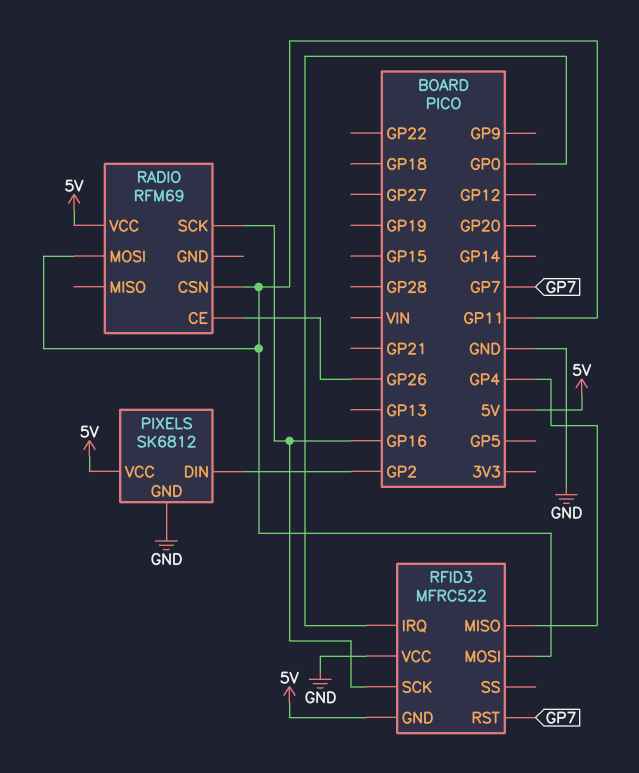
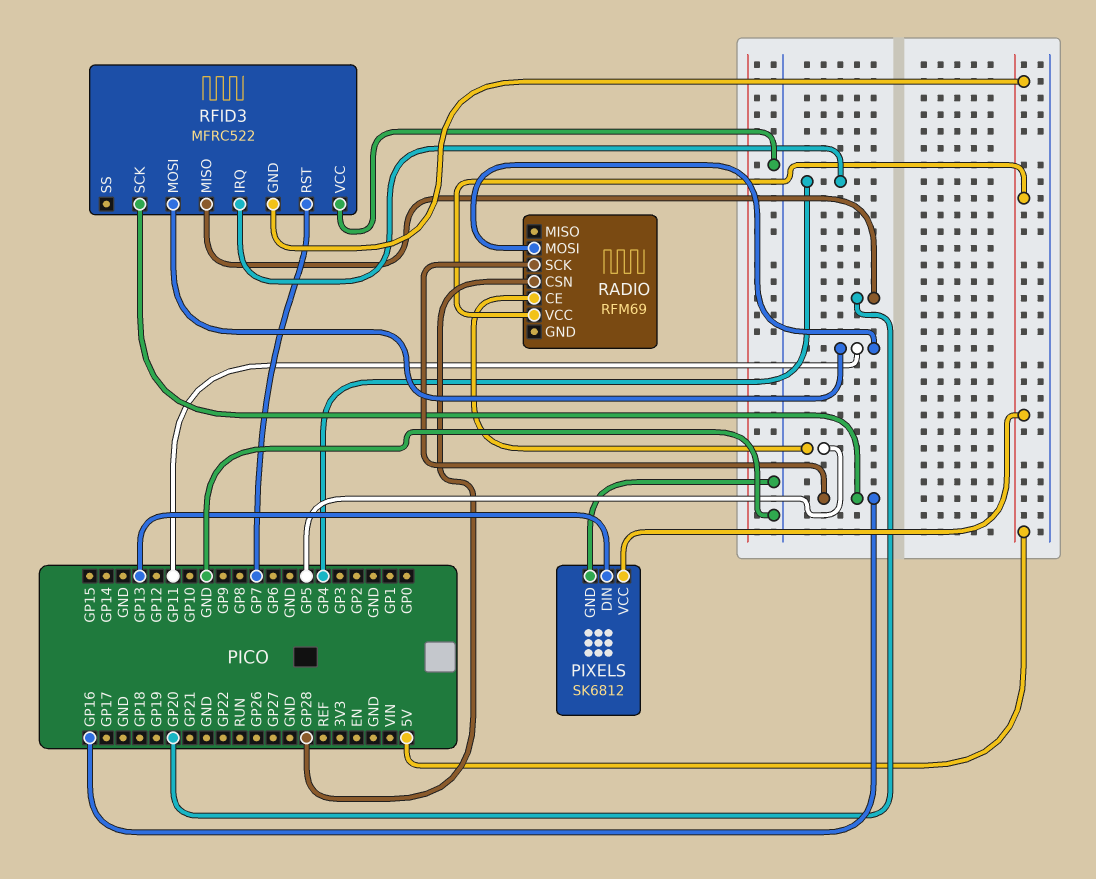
PIXELS pin DIN: GP2 -> GP13
RADIO pin CE: GP26 -> GP5
RADIO pin CSN: GP11 -> GP28
RFID3 pin IRQ: GP0 -> GP4
RFID3 pin MISO: GP4 -> GP20

